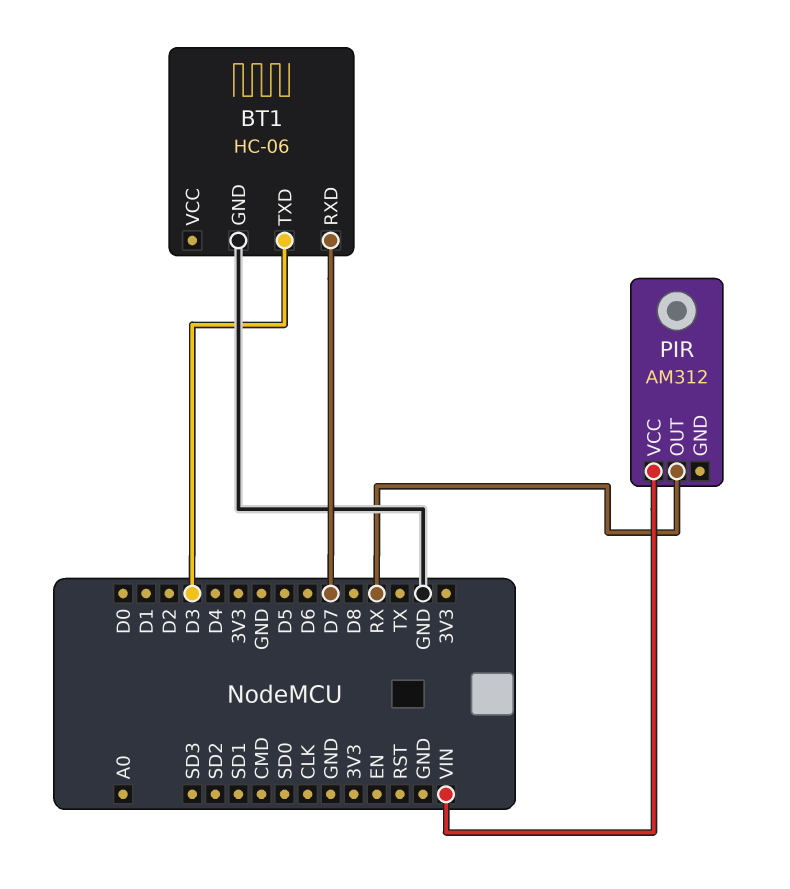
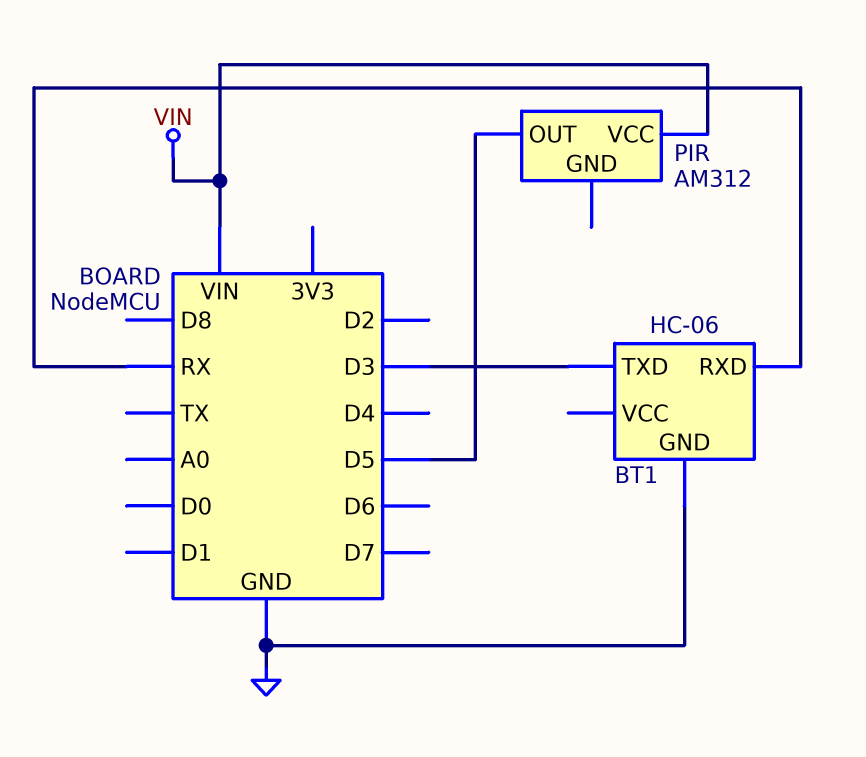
BT1 pin RXD: D7 -> RX
PIR pin OUT: RX -> D5

